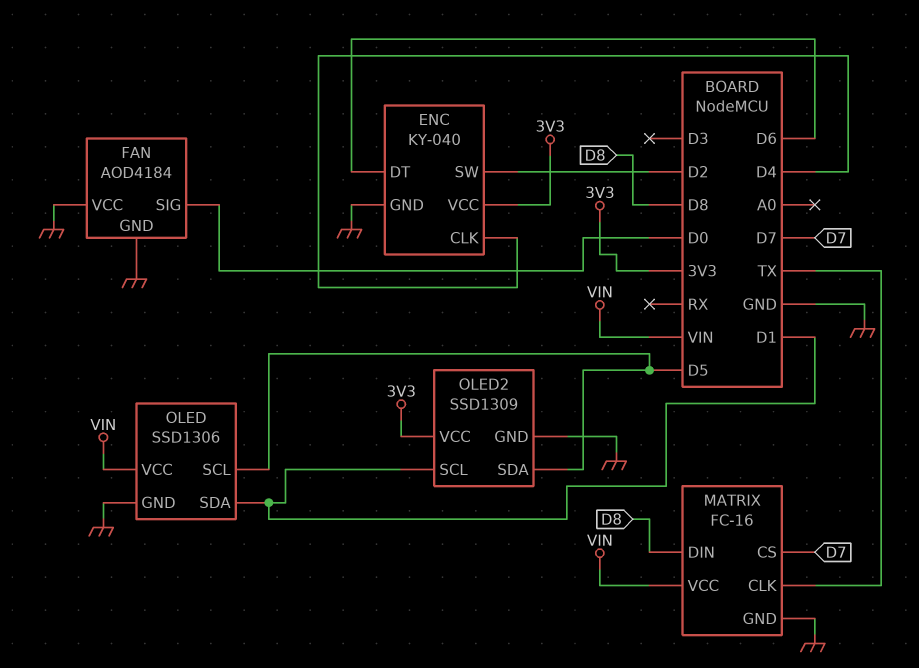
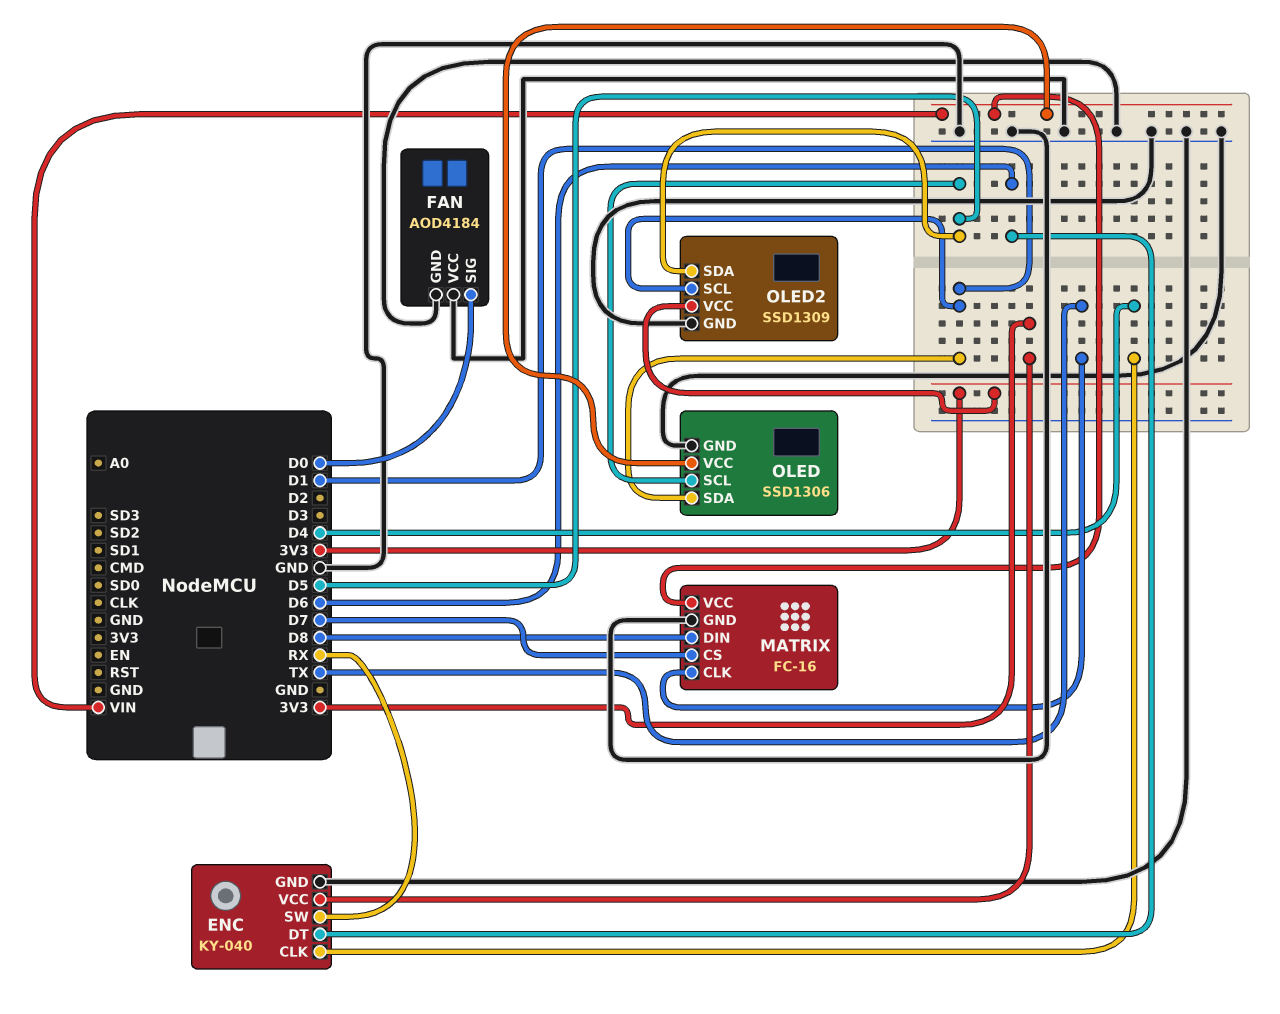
ENC pin SW: D2 -> RX

